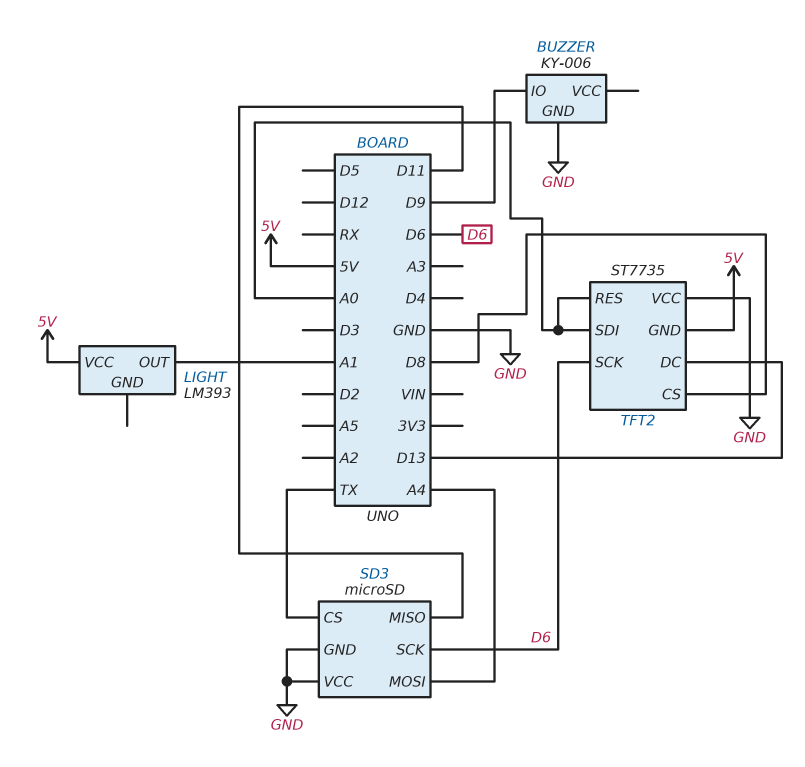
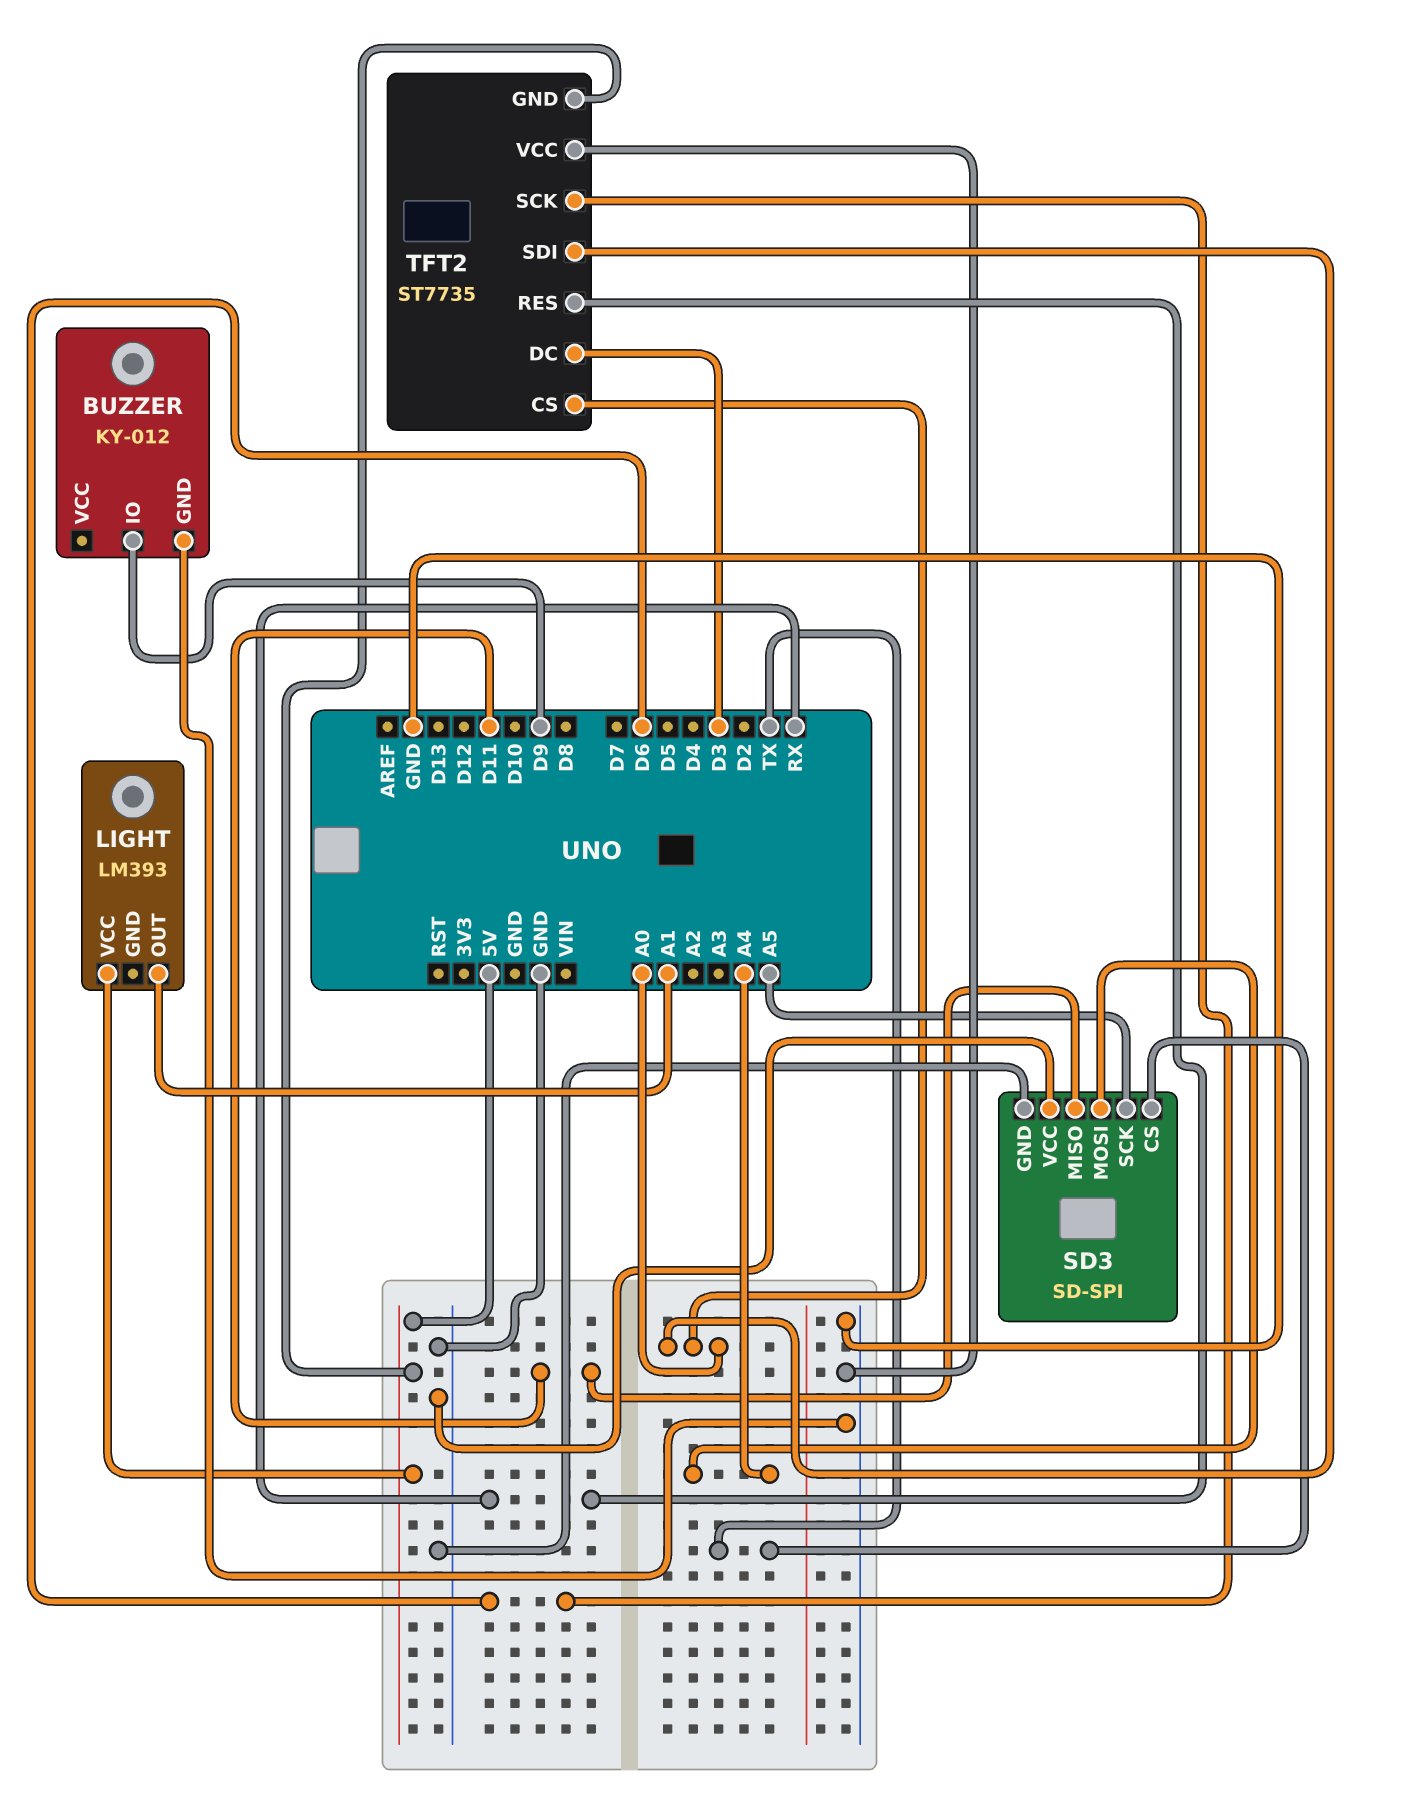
BUZZER: KY-006 -> KY-012
SD3: microSD -> SD-SPI
SD3 pin SCK: D6 -> A5
TFT2 pin CS: D8 -> A0
TFT2 pin DC: D13 -> D3
TFT2 pin RES: A0 -> RX

